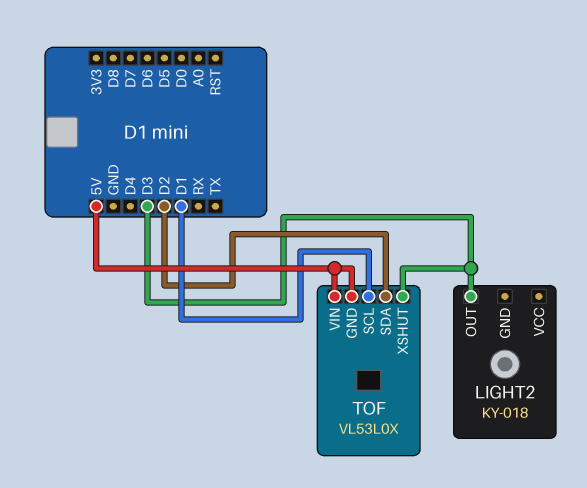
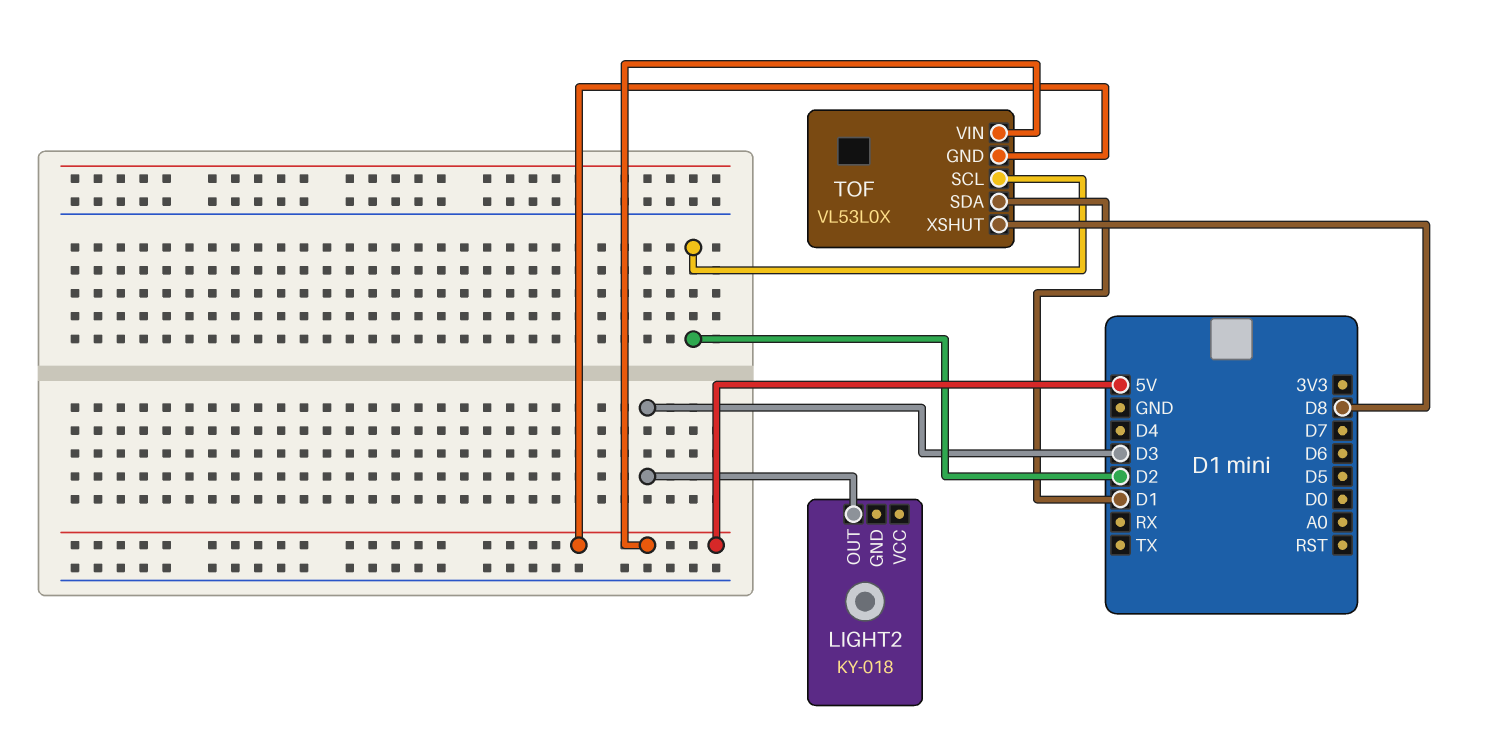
TOF pin SCL: D1 -> D2
TOF pin SDA: D2 -> D1
TOF pin XSHUT: D3 -> D8

